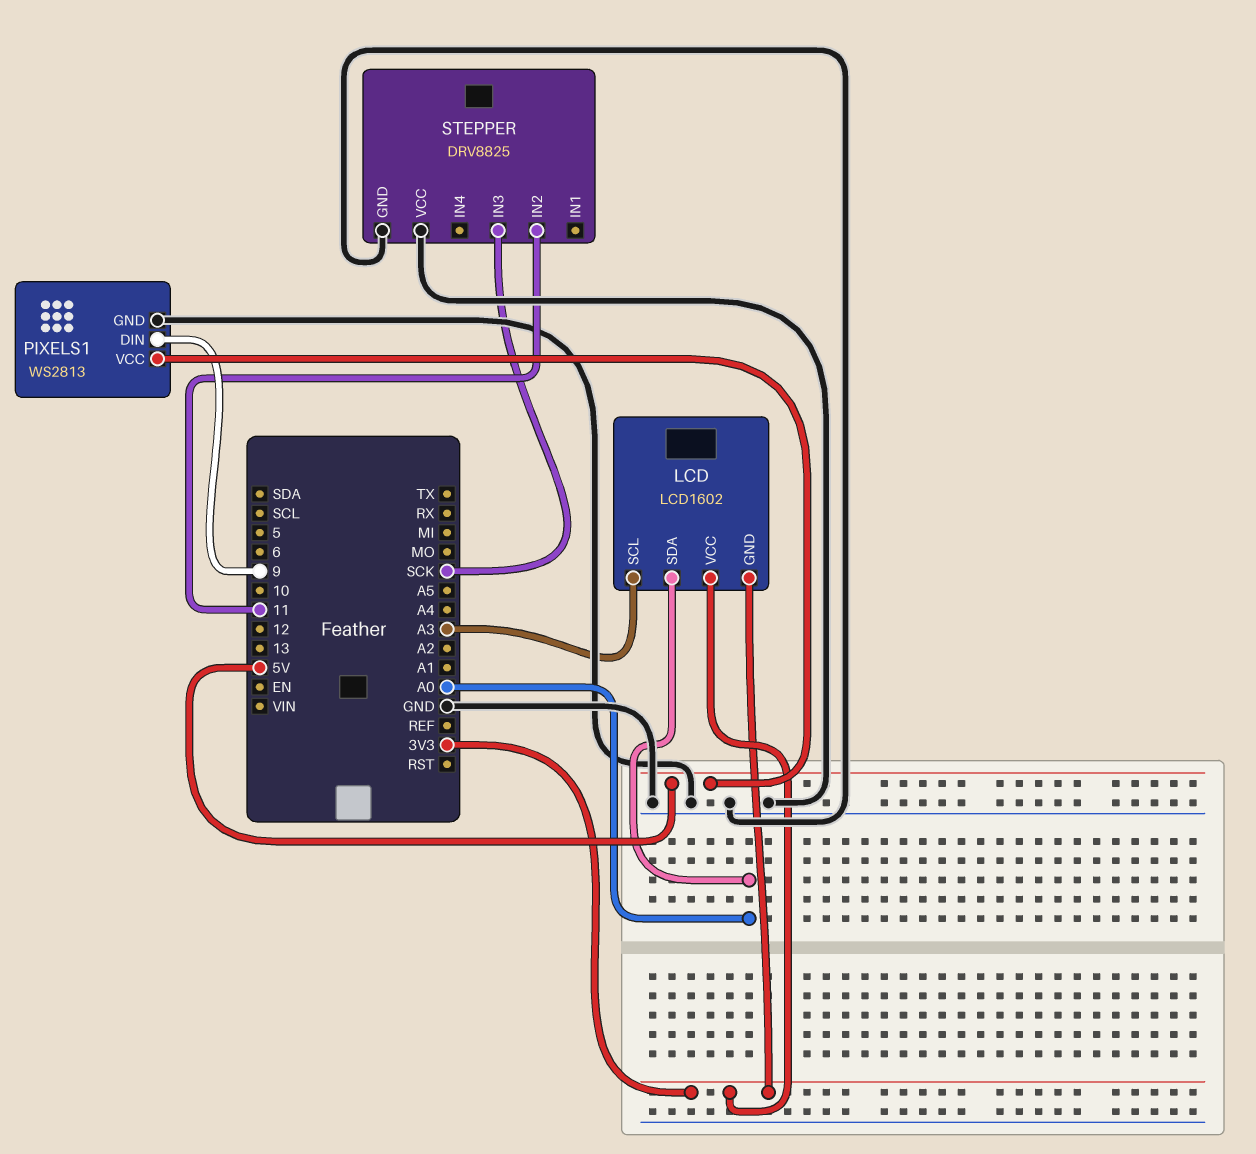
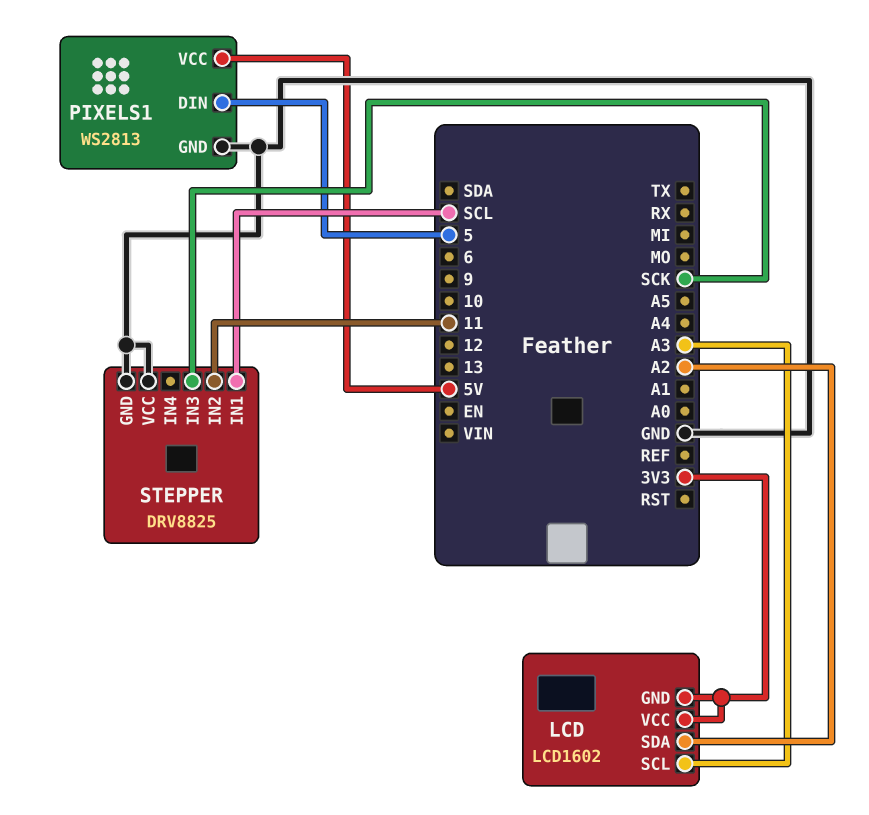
LCD pin SDA: A0 -> A2
PIXELS1 pin DIN: 9 -> 5
STEPPER pin IN1: none -> SCL

